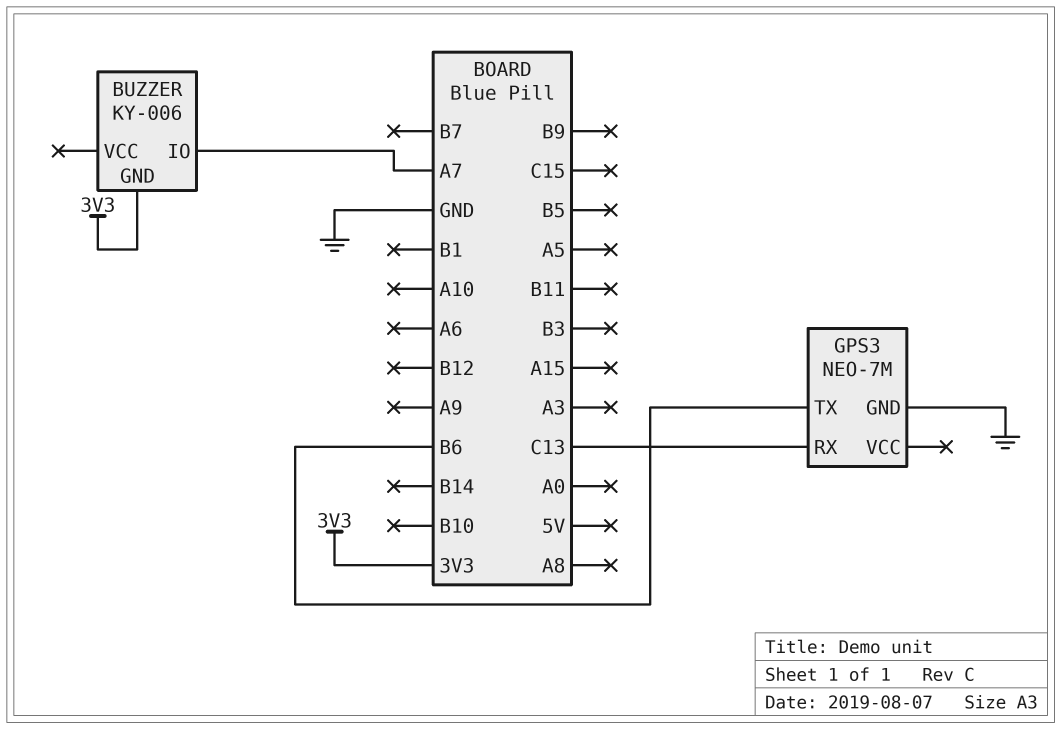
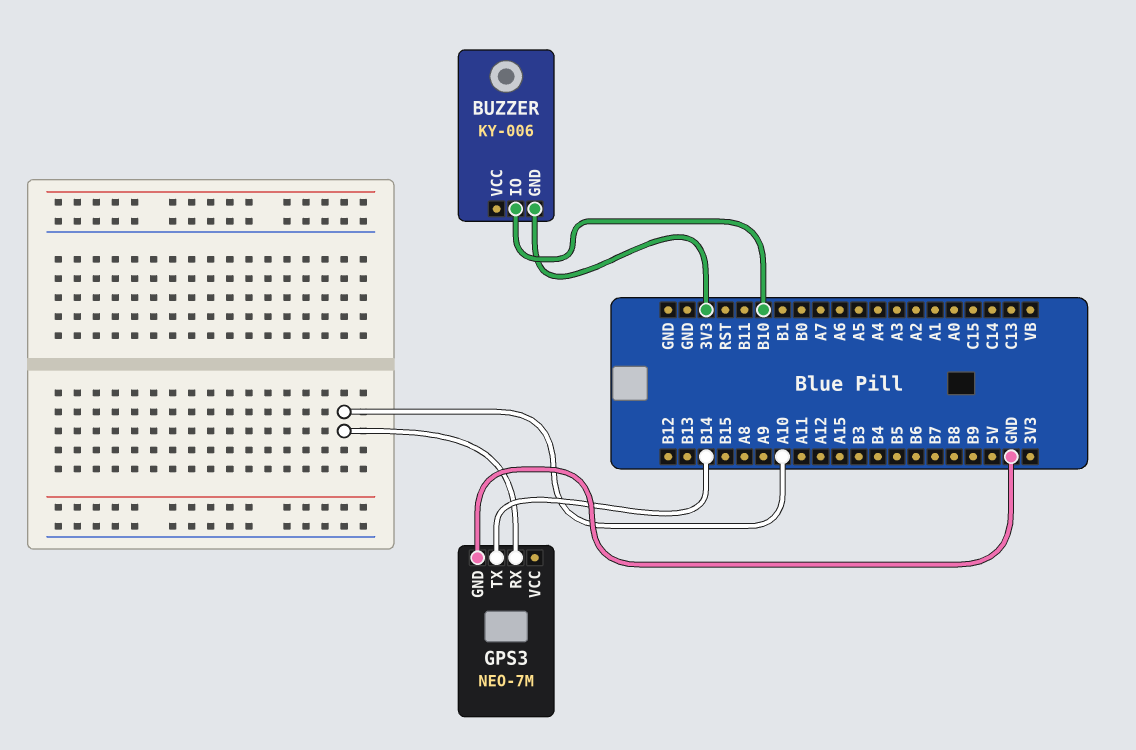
BUZZER pin IO: A7 -> B10
GPS3 pin RX: C13 -> A10
GPS3 pin TX: B6 -> B14

